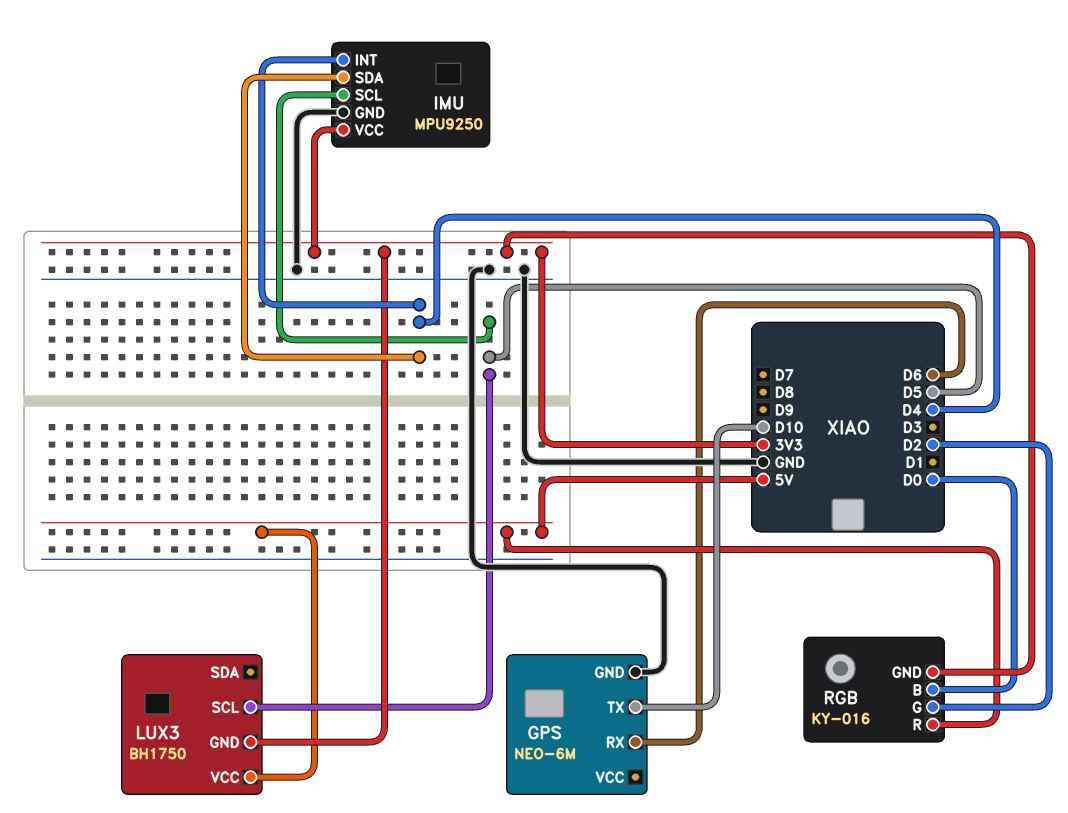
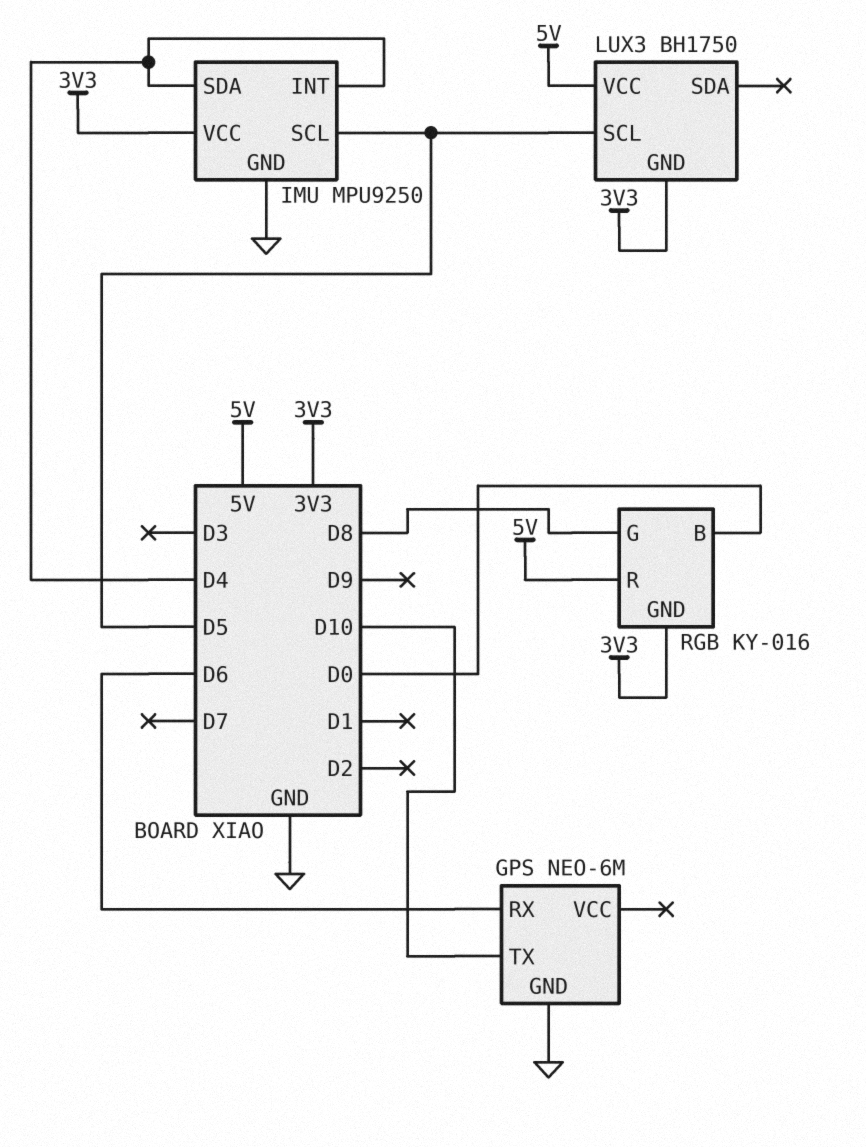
RGB pin G: D2 -> D8

